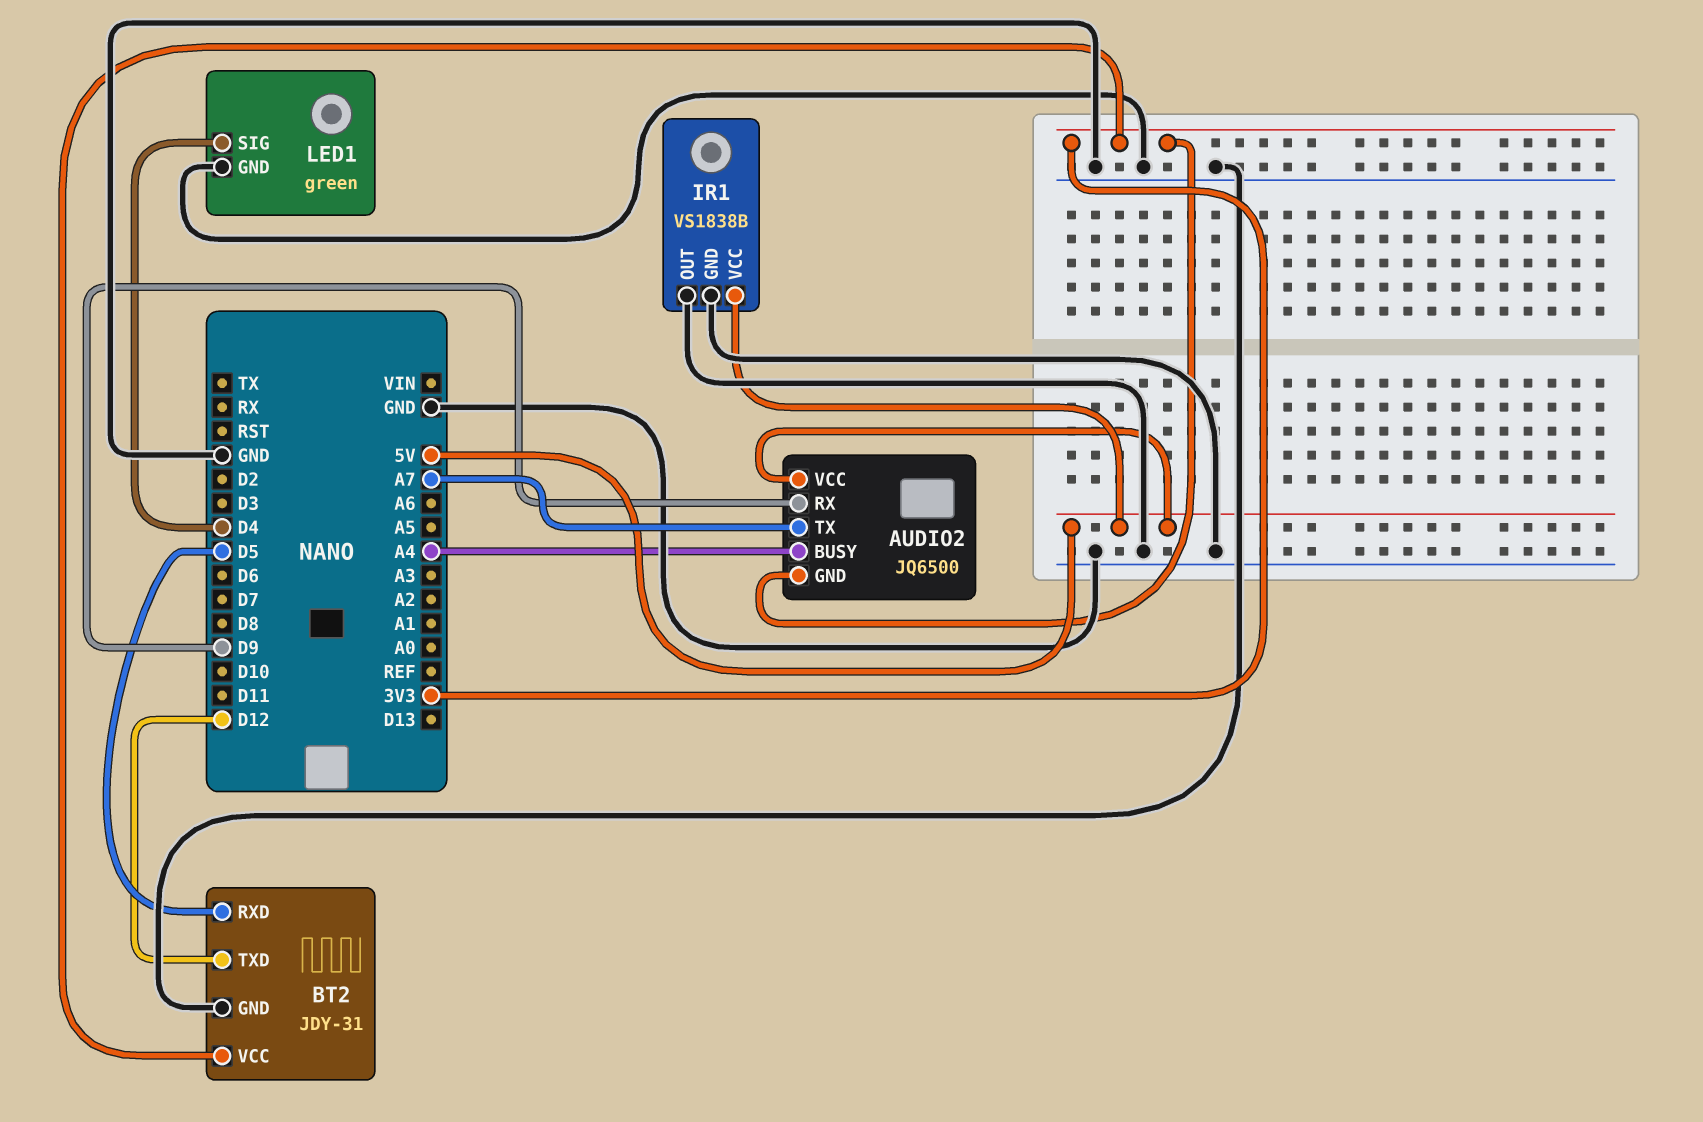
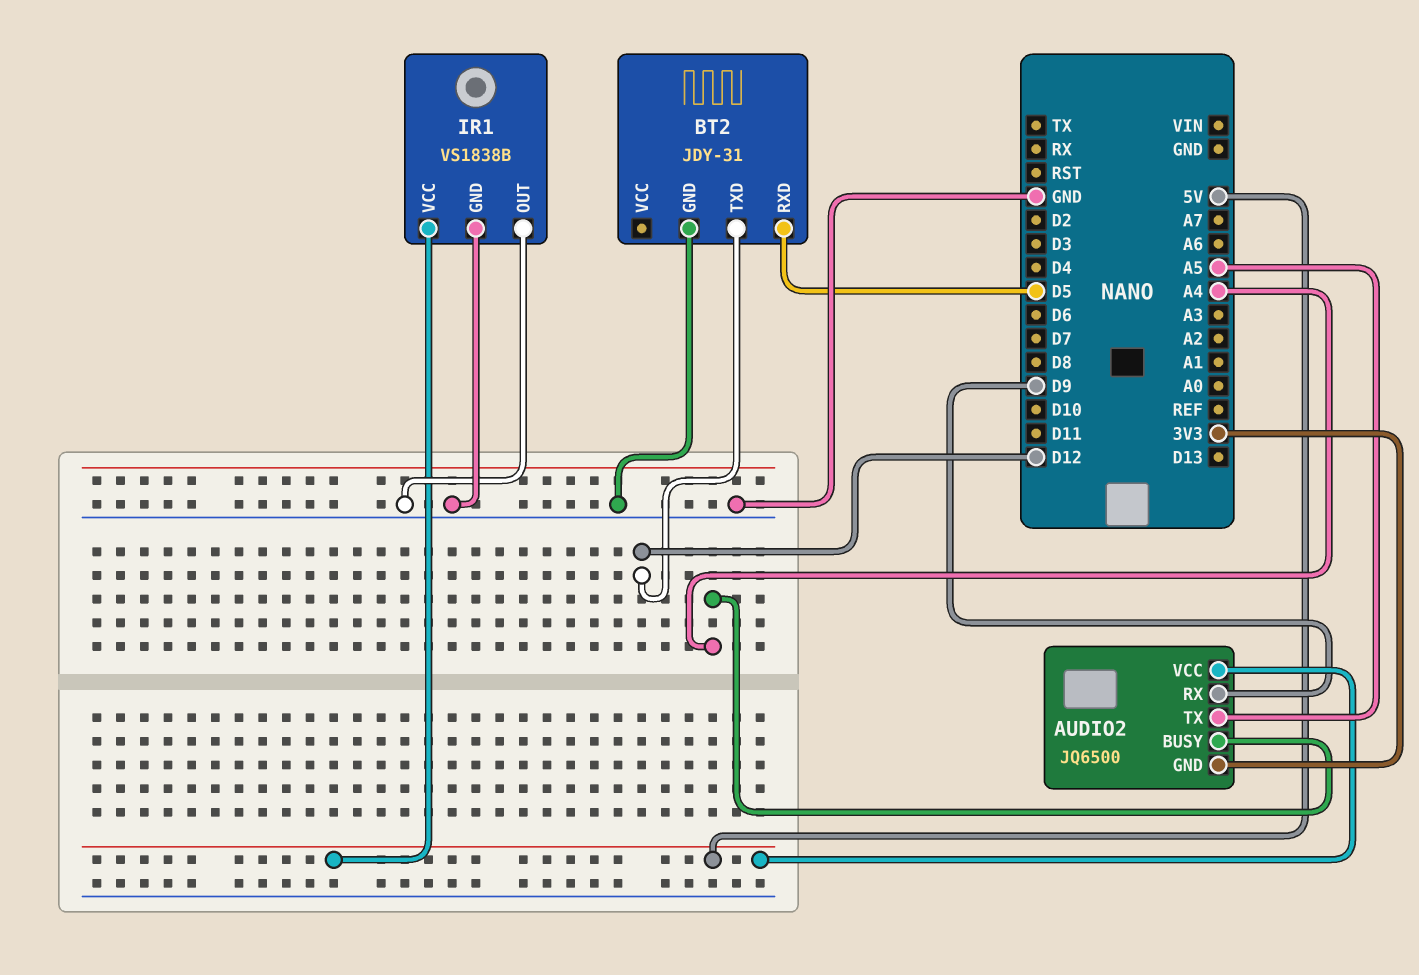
AUDIO2 pin TX: A7 -> A5
BT2 pin VCC: 3V3 -> none
LED1: green -> none
LED1 pin GND: GND -> none
LED1 pin SIG: D4 -> none

